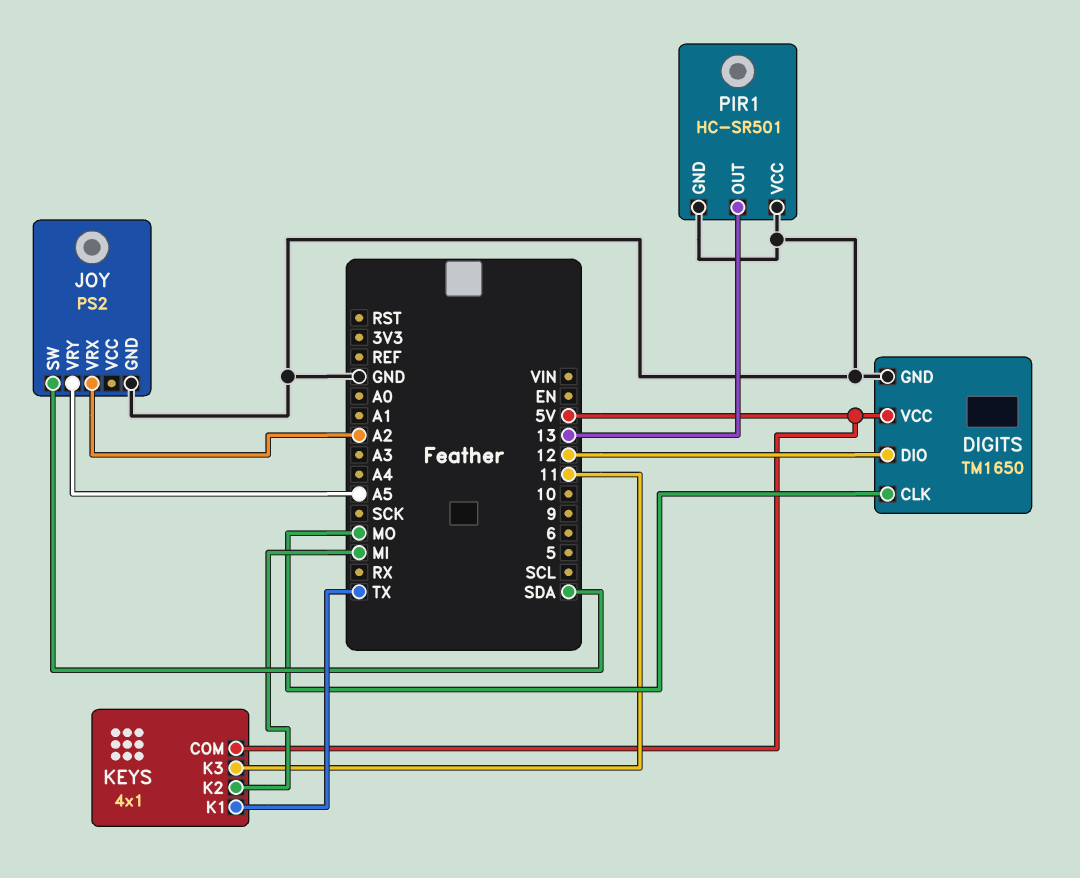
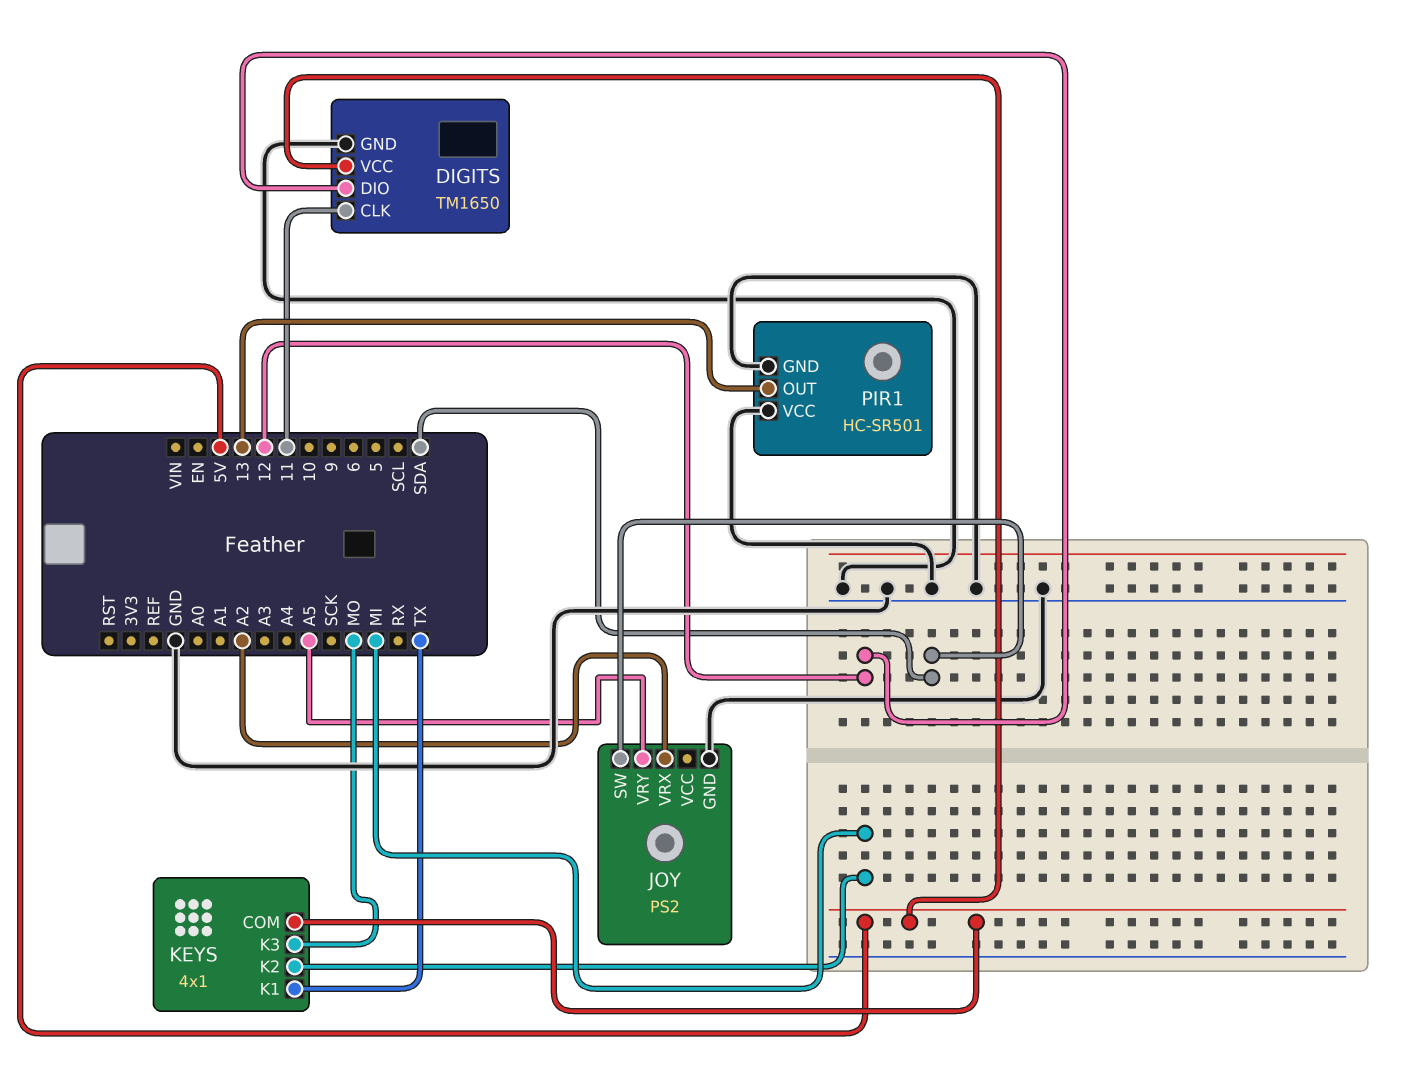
DIGITS pin CLK: MO -> 11
KEYS pin K3: 11 -> MO

